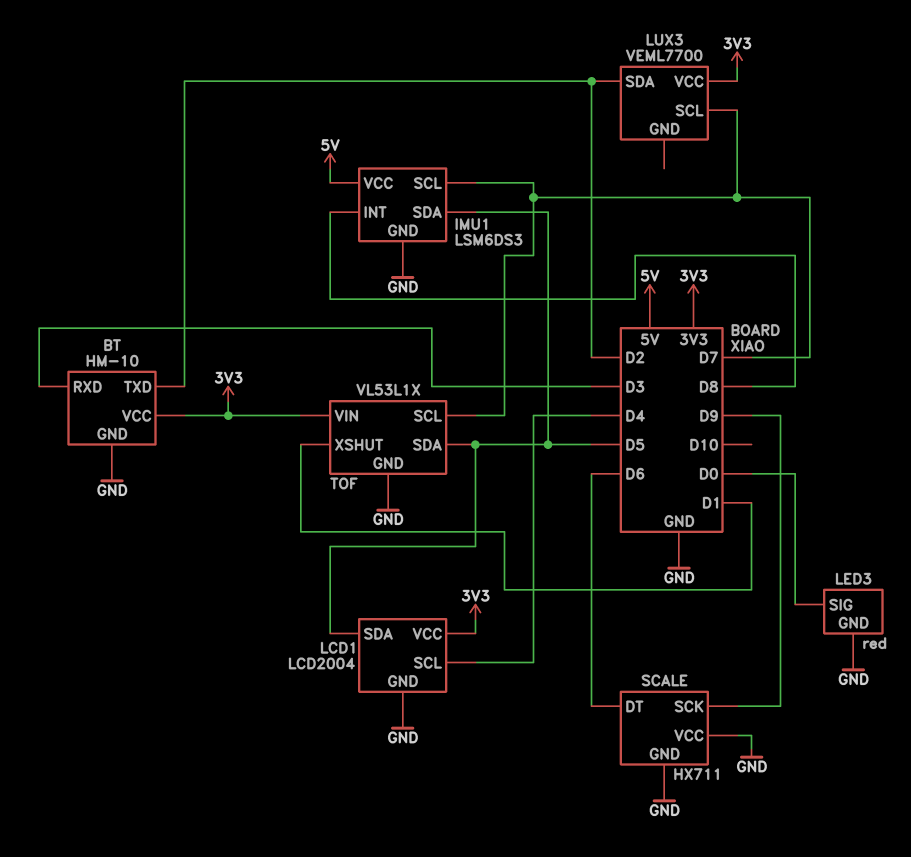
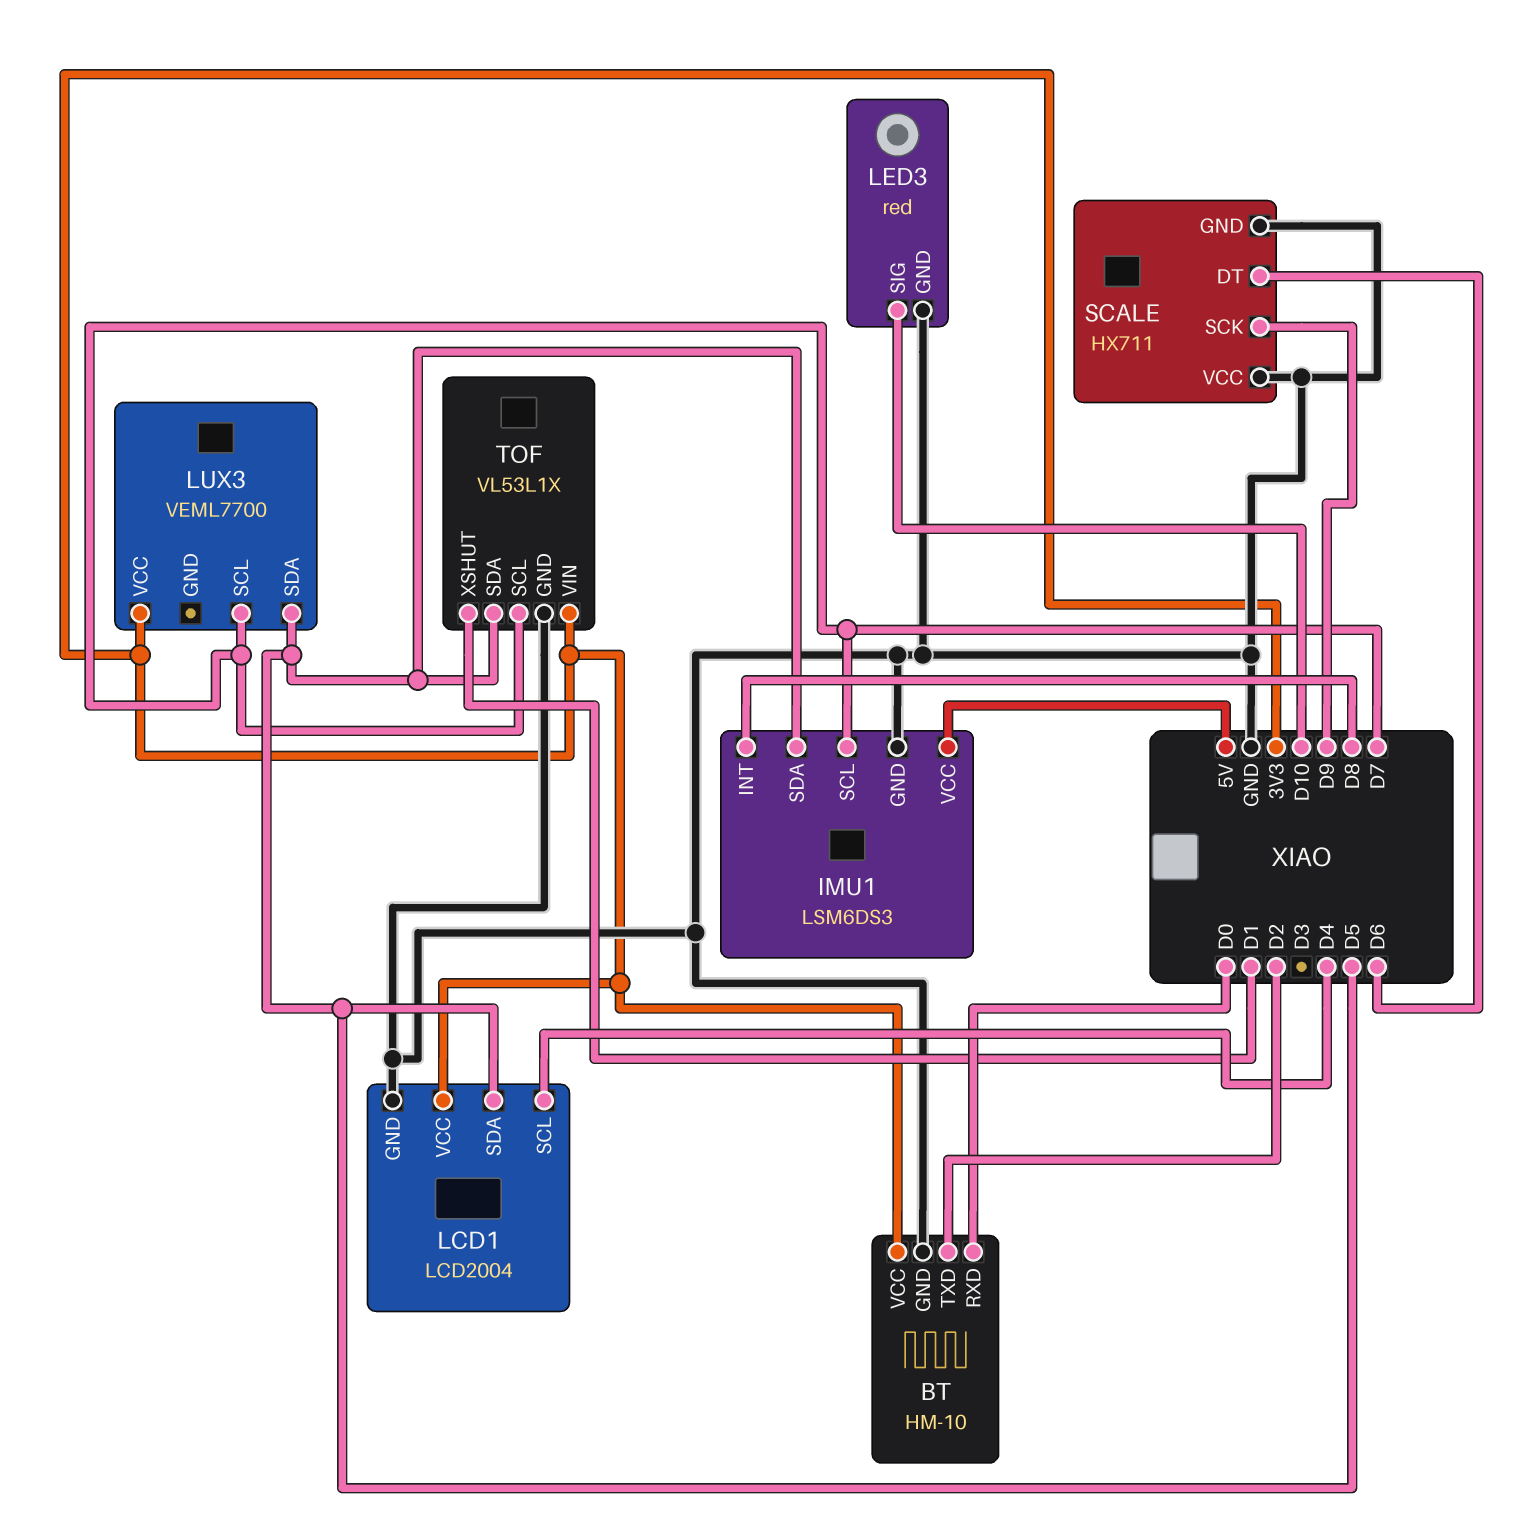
BT pin RXD: D3 -> D0
LED3 pin SIG: D0 -> D10
LUX3 pin SDA: D2 -> D5

